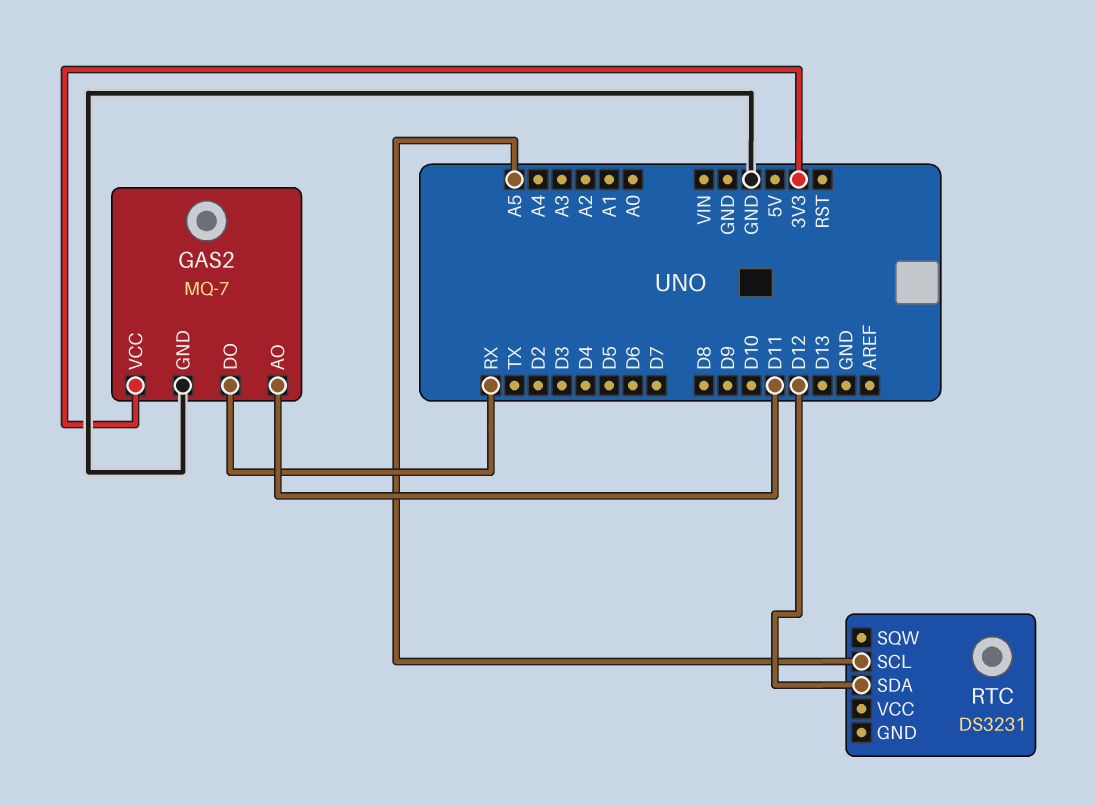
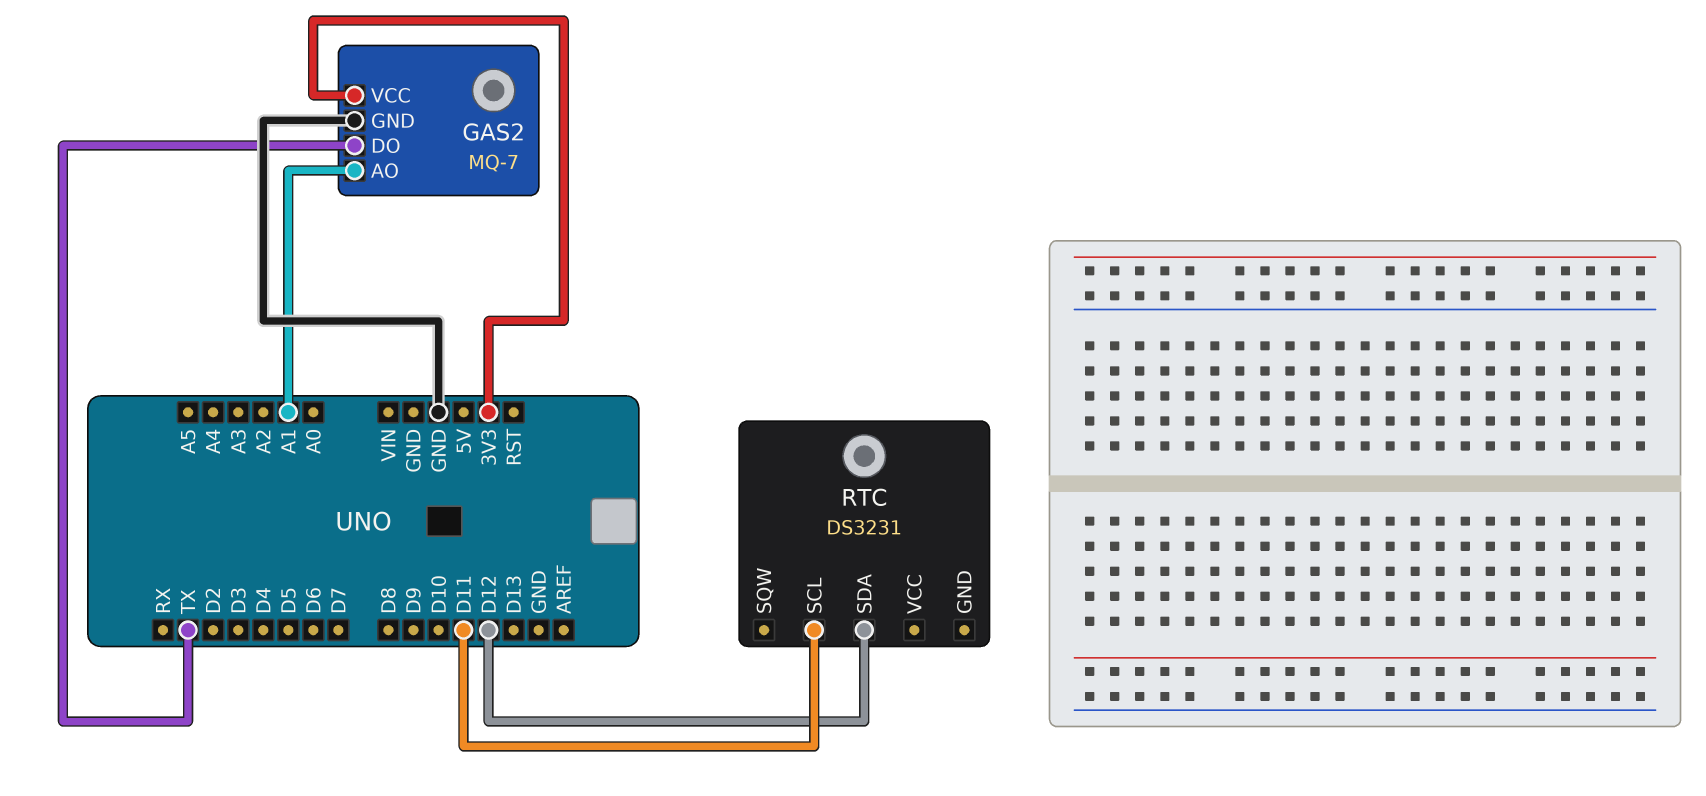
GAS2 pin AO: D11 -> A1
GAS2 pin DO: RX -> TX
RTC pin SCL: A5 -> D11

